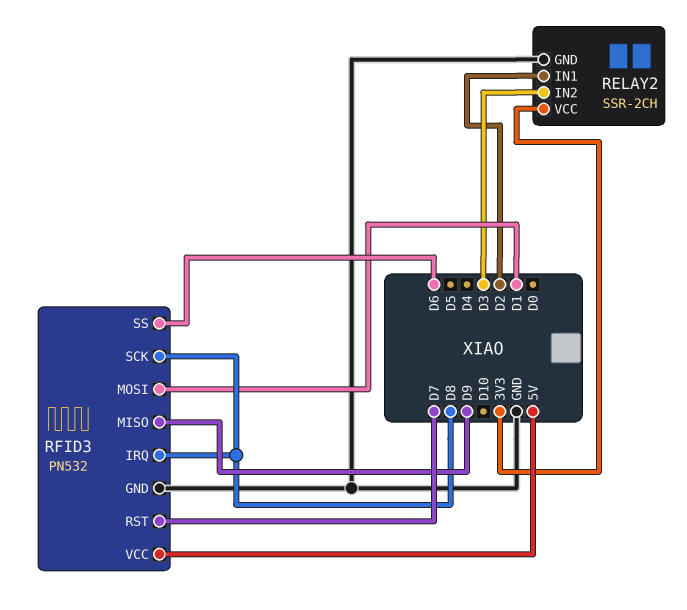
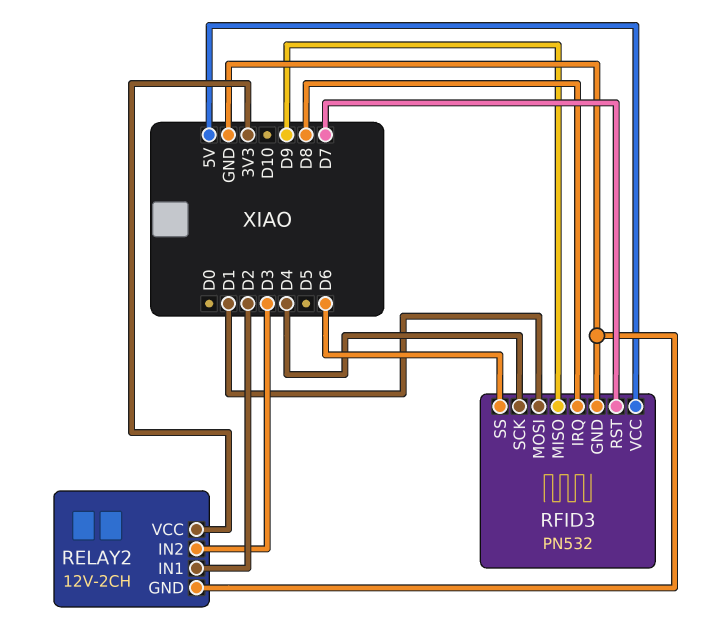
RELAY2: SSR-2CH -> 12V-2CH
RFID3 pin SCK: D8 -> D4

